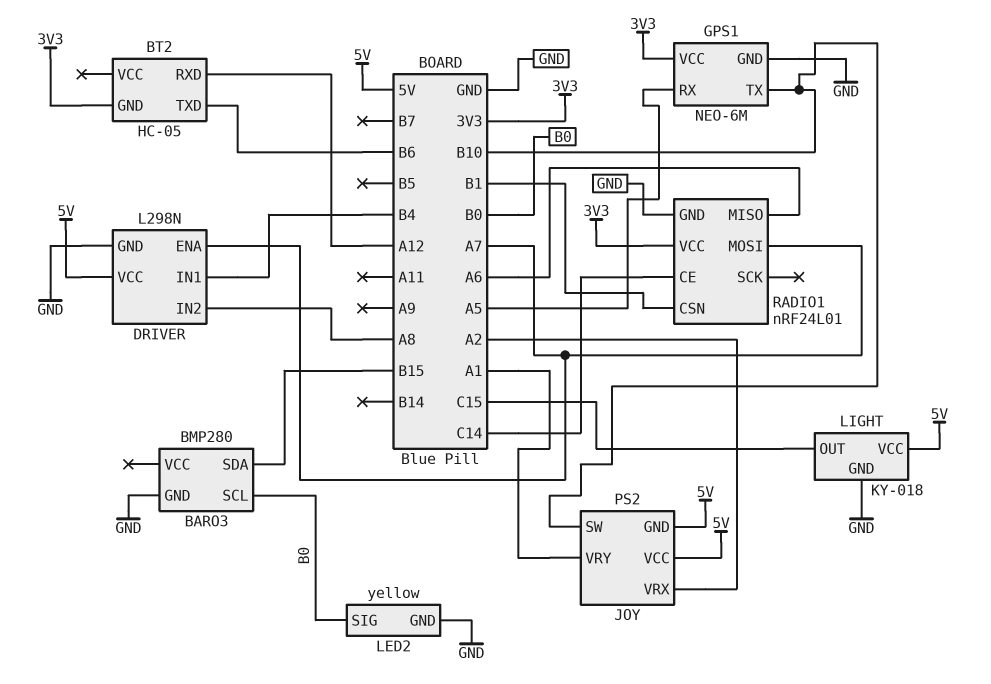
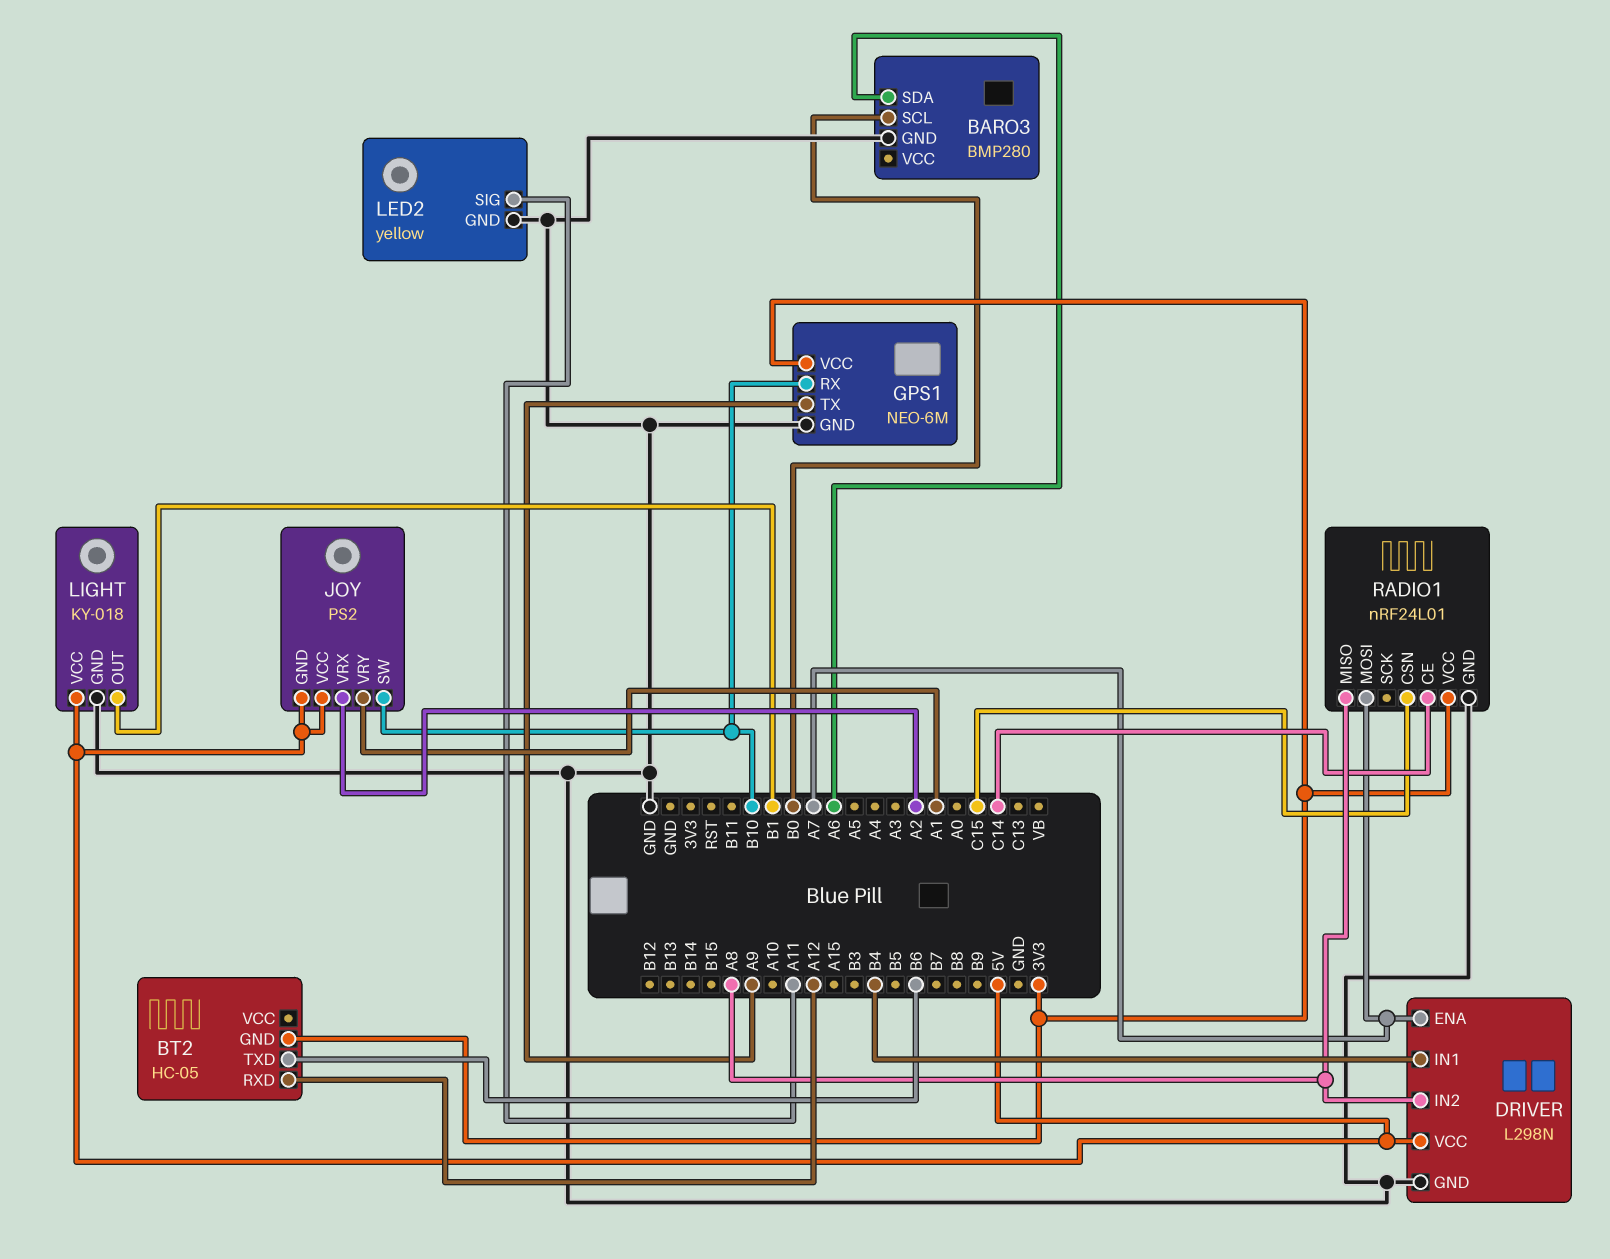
BARO3 pin SDA: B15 -> A6
GPS1 pin RX: A5 -> B10
GPS1 pin TX: B10 -> A9
LED2 pin SIG: B0 -> A11
LIGHT pin OUT: C15 -> B1
RADIO1 pin CSN: B1 -> C15
RADIO1 pin MISO: A6 -> A8

